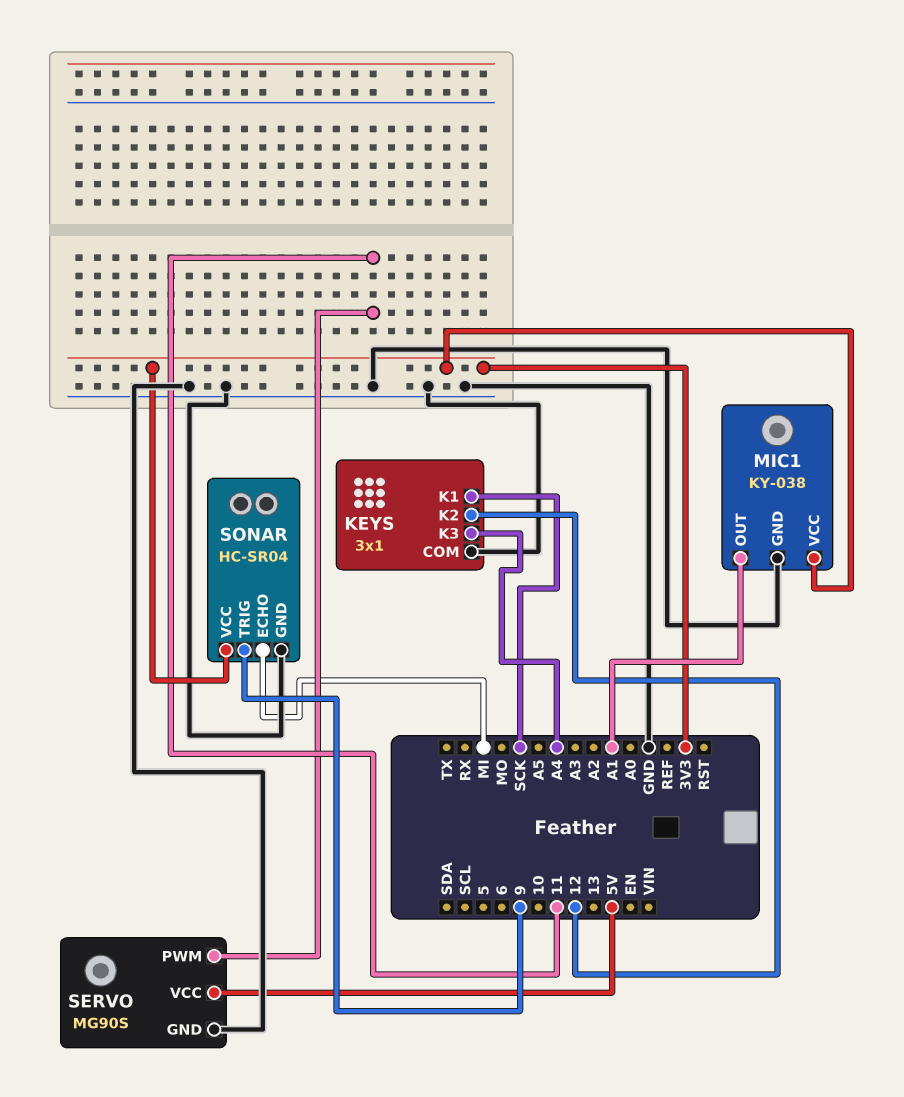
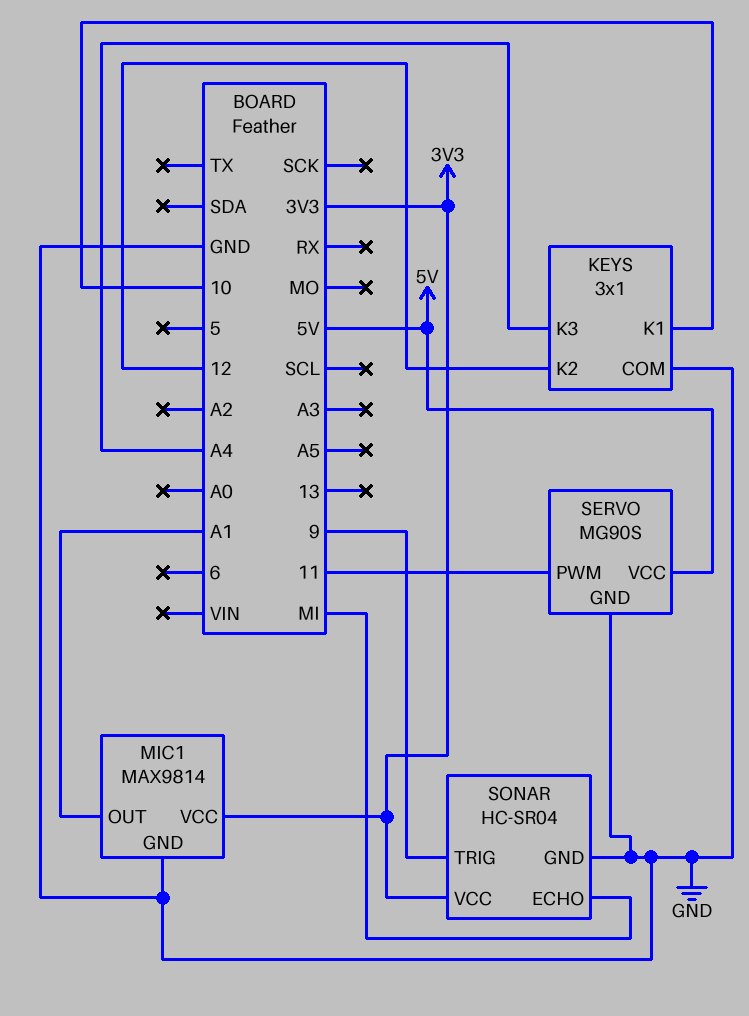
KEYS pin K1: SCK -> 10
MIC1: KY-038 -> MAX9814

